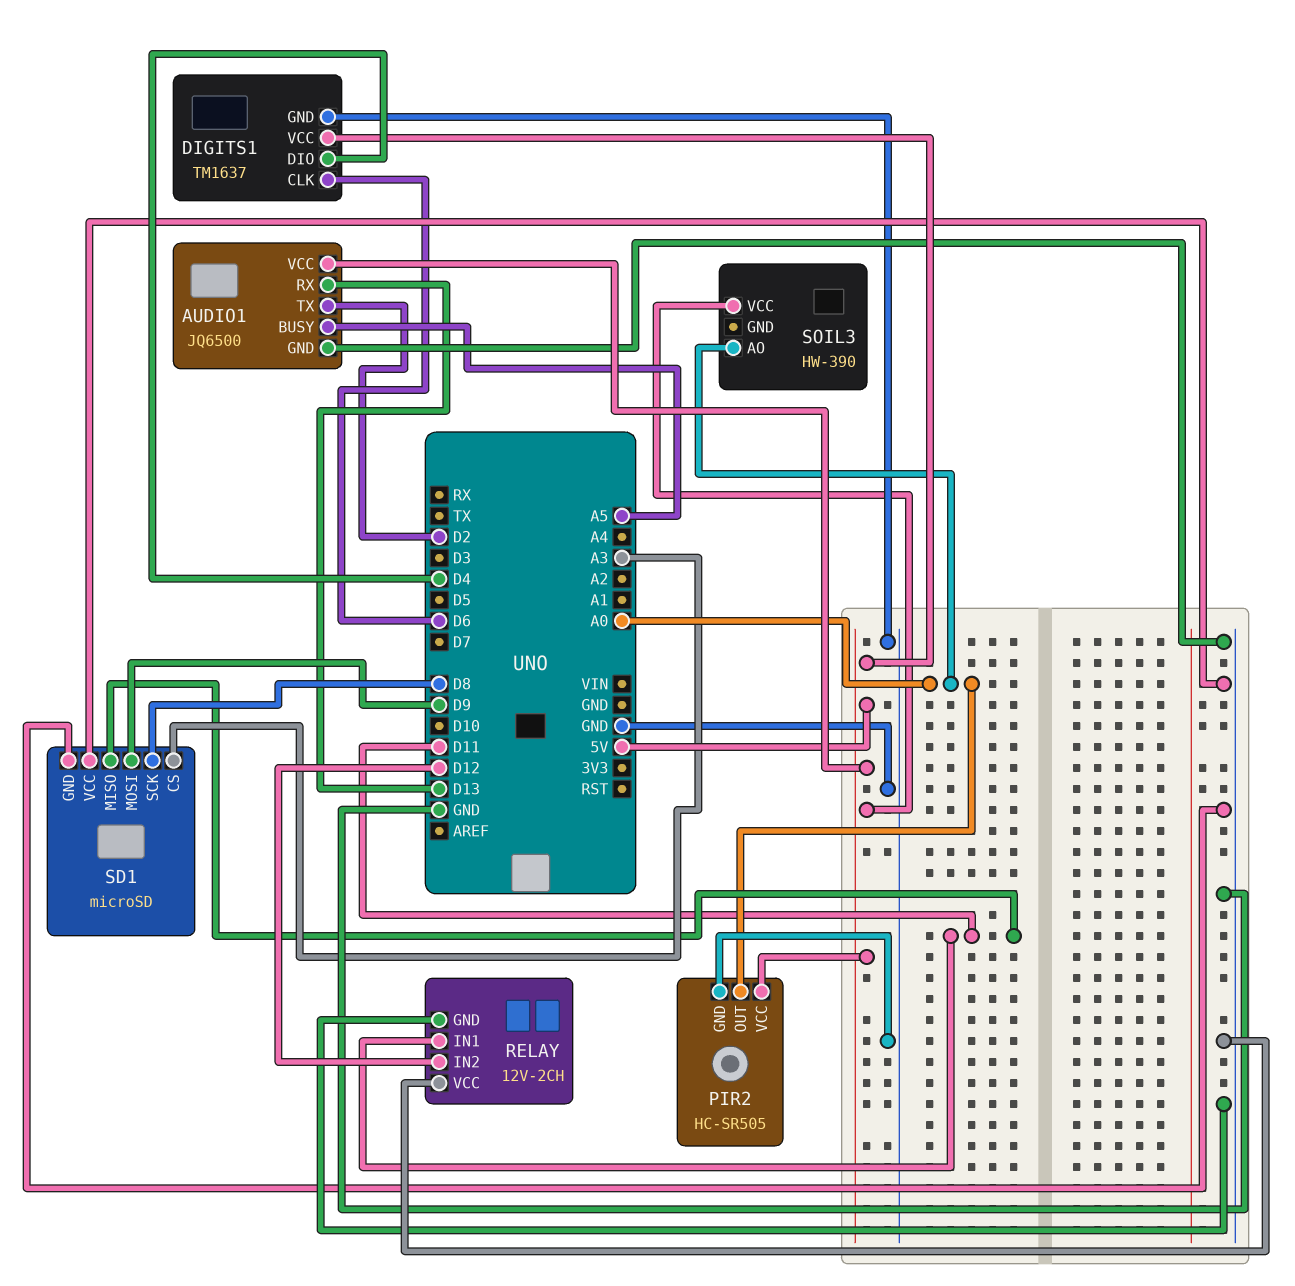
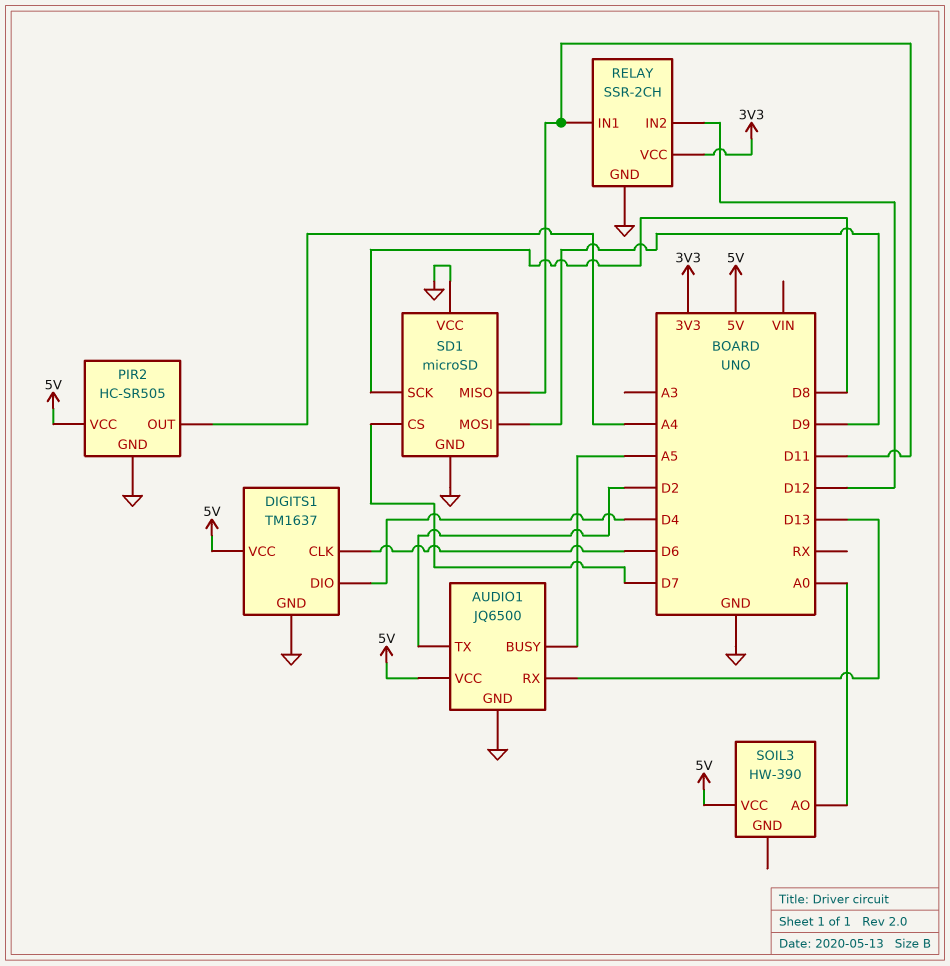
PIR2 pin OUT: A0 -> A4
RELAY: 12V-2CH -> SSR-2CH
RELAY pin VCC: GND -> 3V3
SD1 pin CS: A3 -> D7

